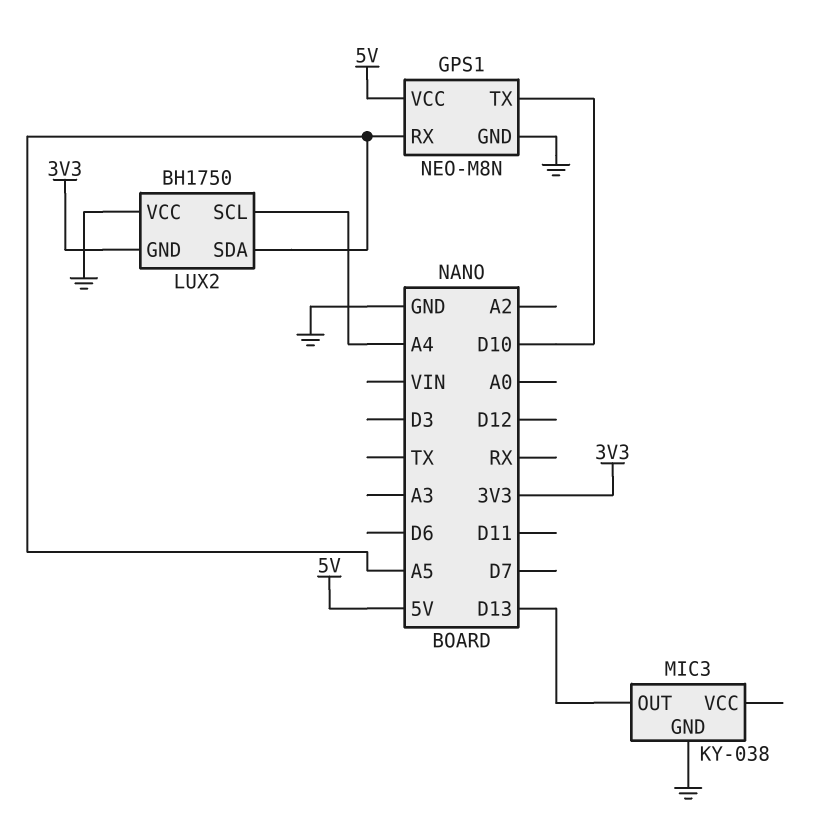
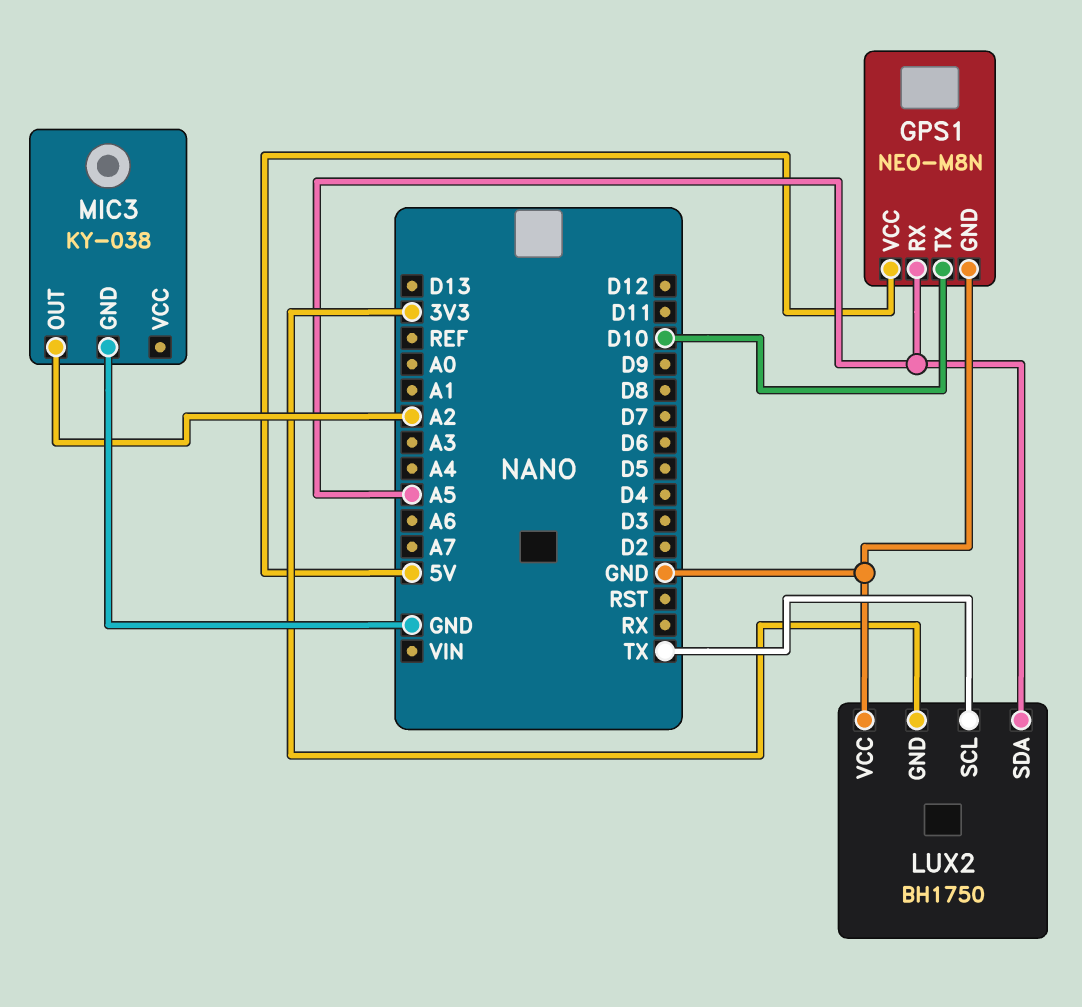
LUX2 pin SCL: A4 -> TX
MIC3 pin OUT: D13 -> A2

